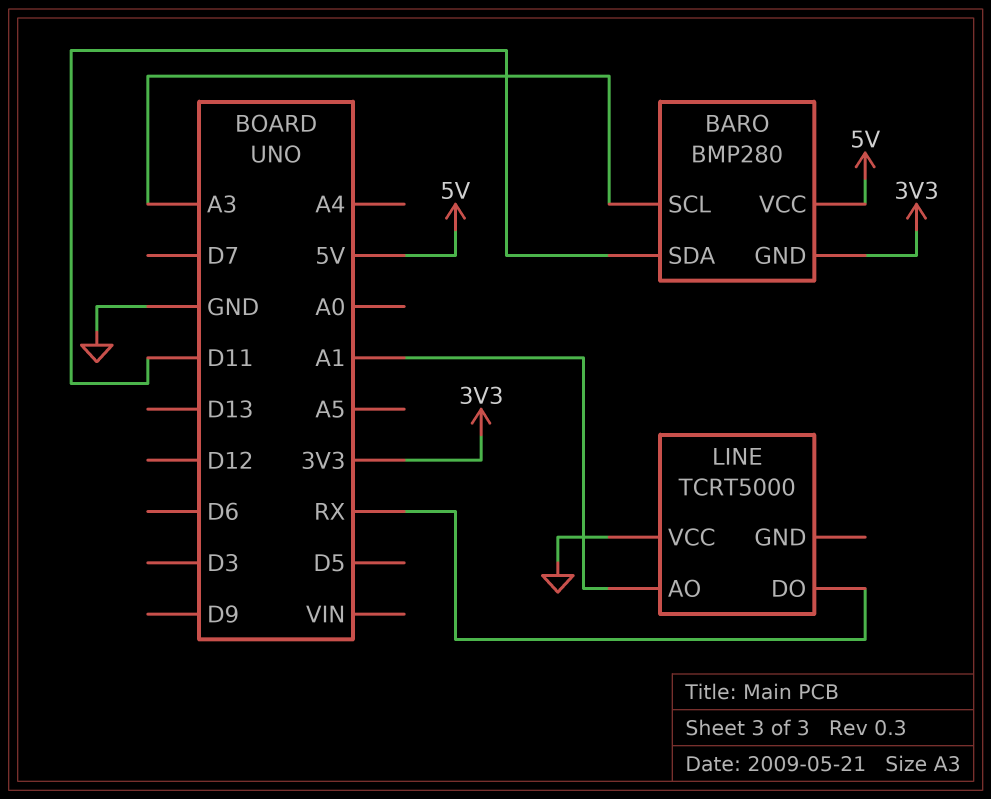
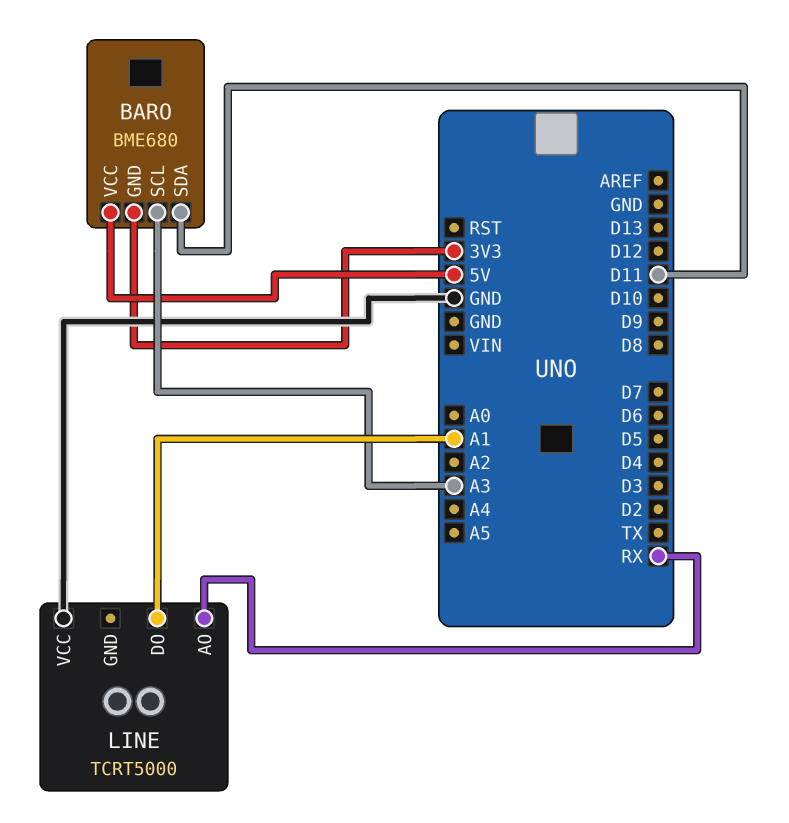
BARO: BMP280 -> BME680
LINE pin AO: A1 -> RX
LINE pin DO: RX -> A1

